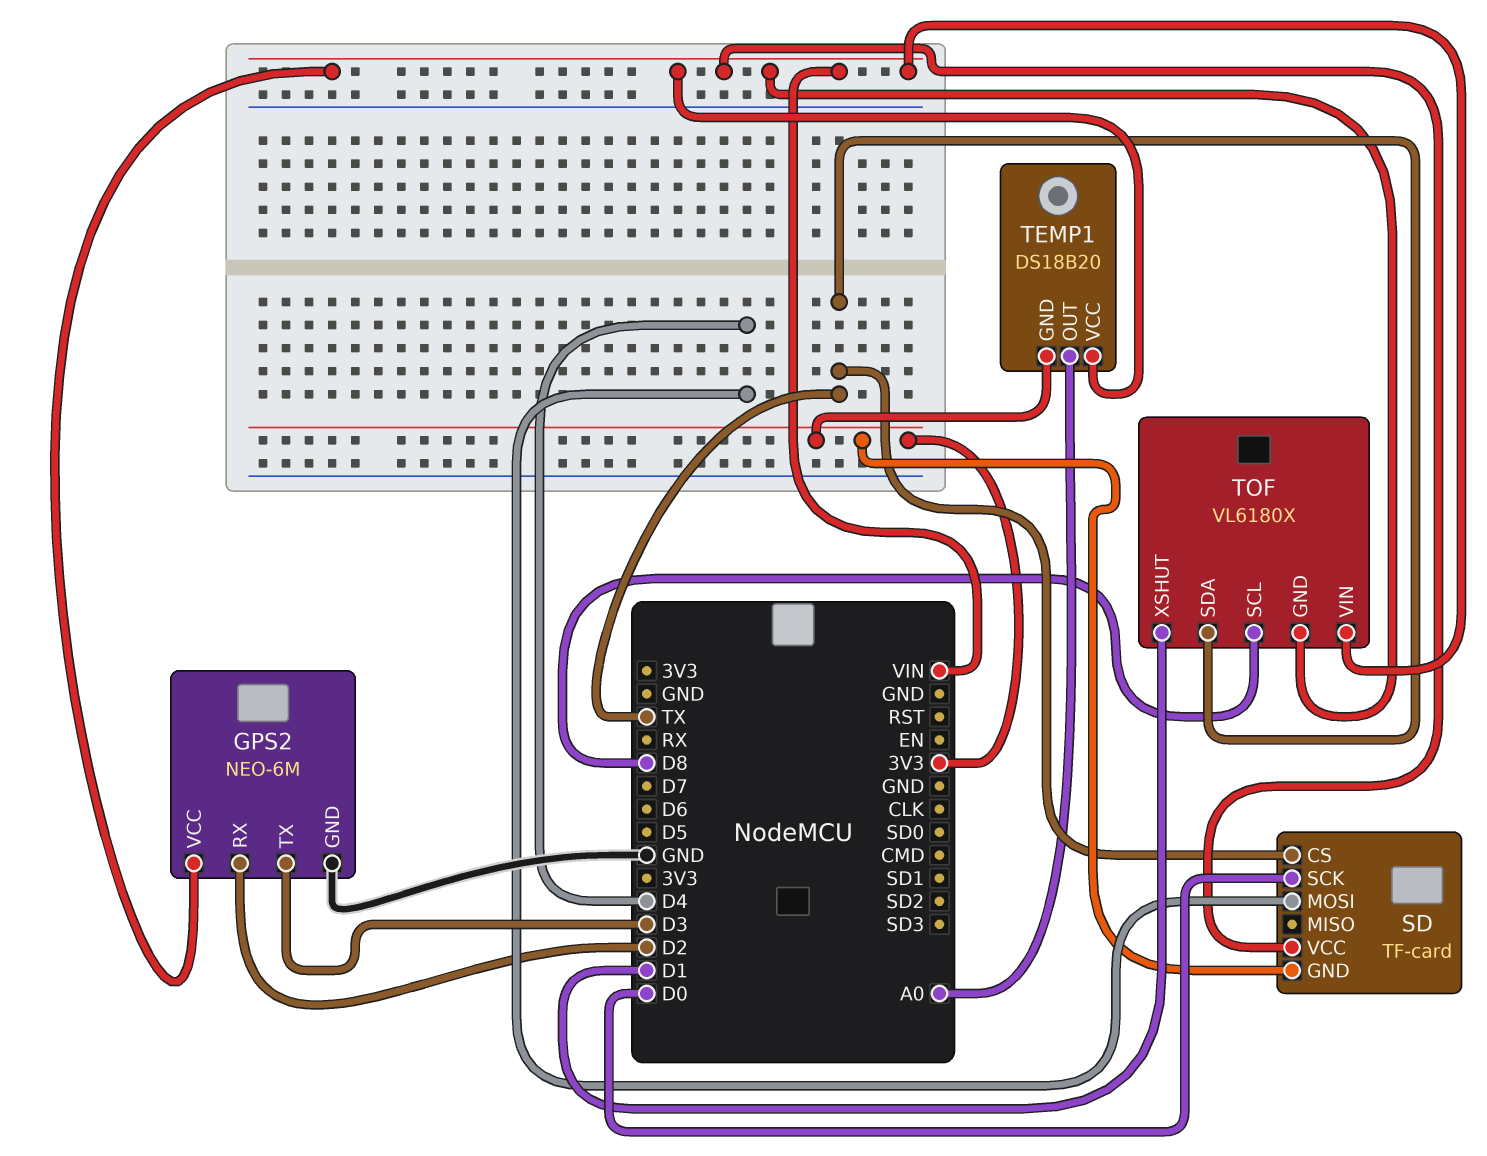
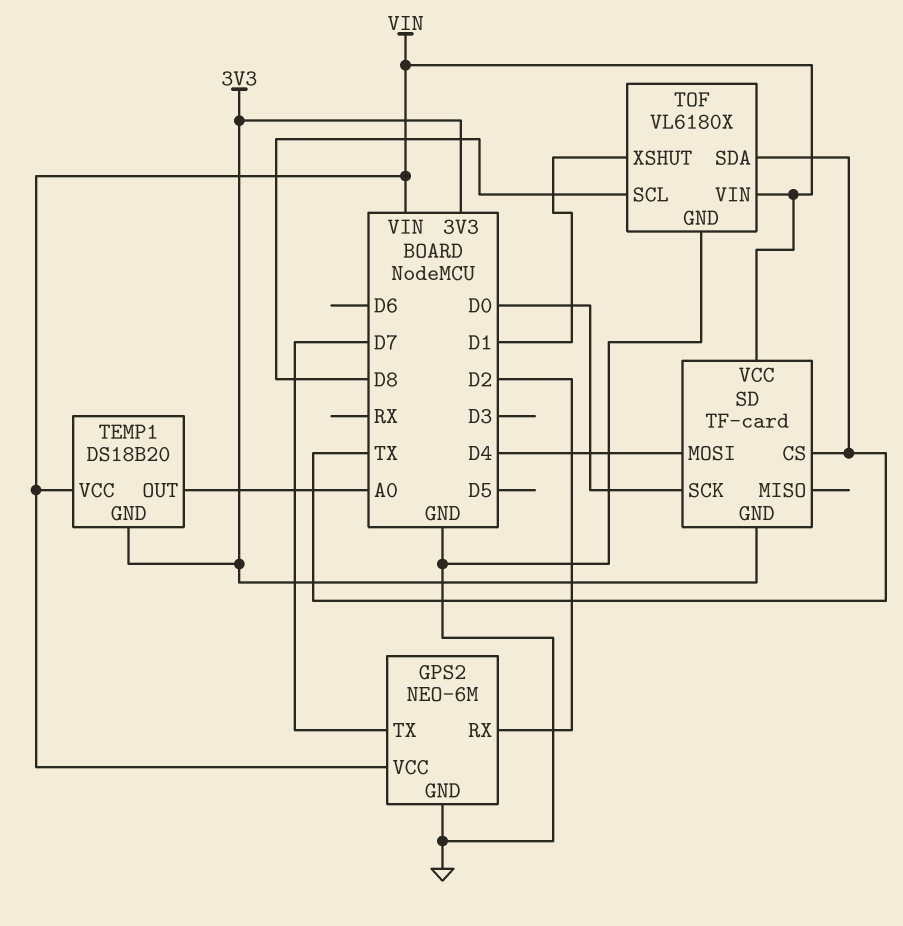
GPS2 pin TX: D3 -> D7
TOF pin GND: VIN -> GND

